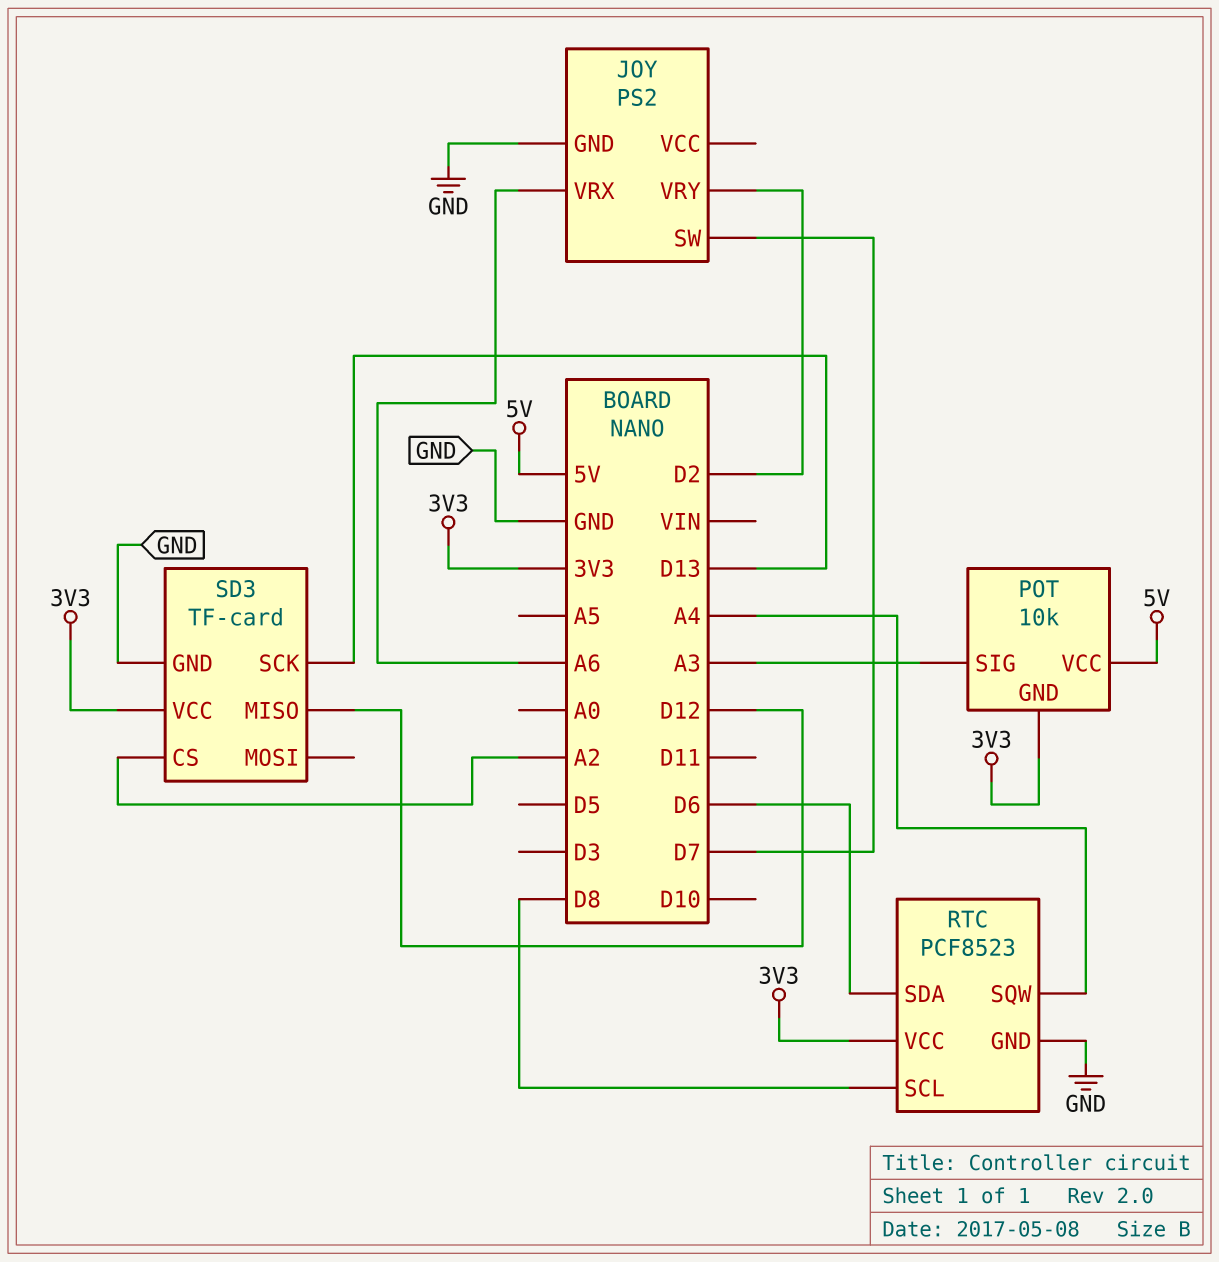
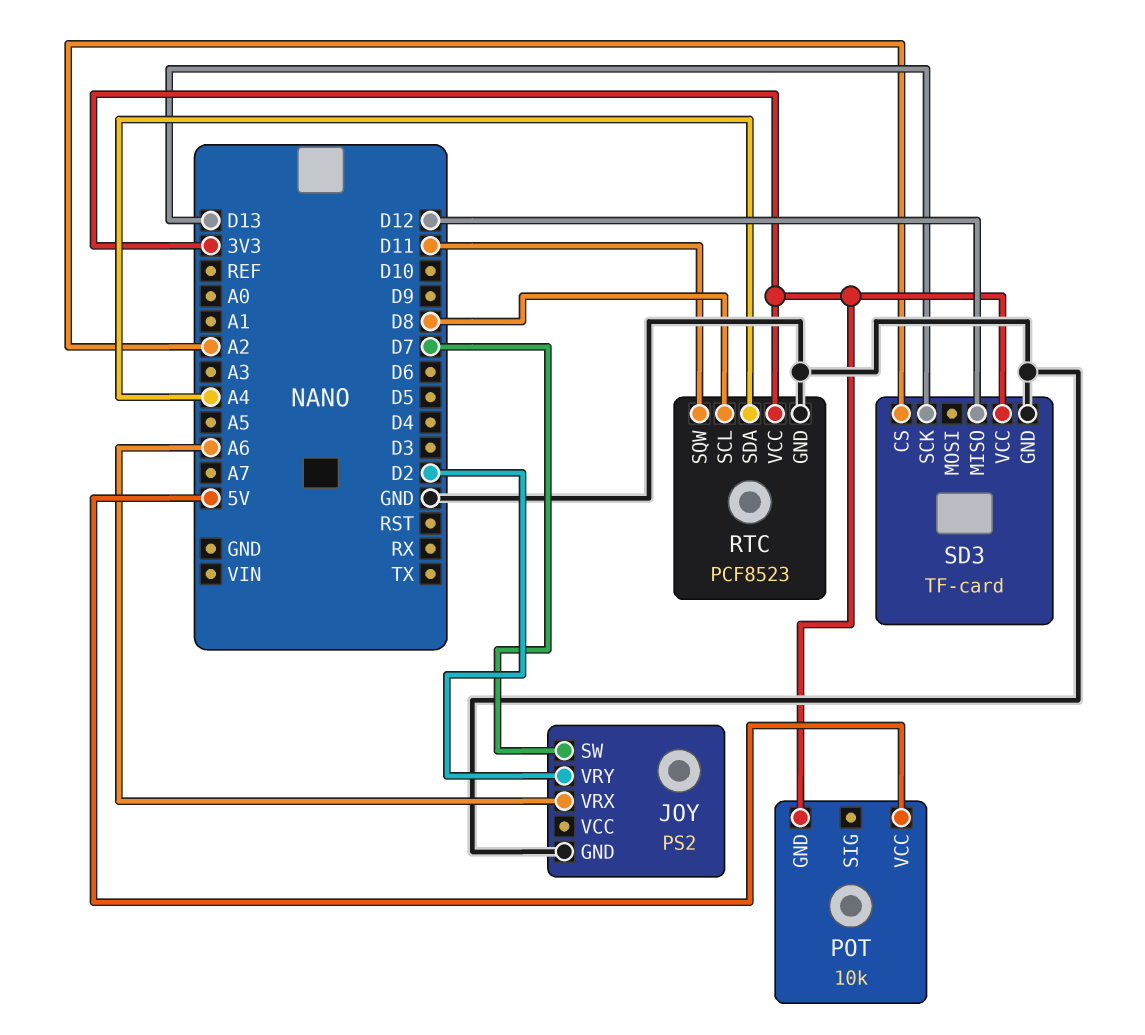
POT pin SIG: A3 -> none
RTC pin SDA: D6 -> A4
RTC pin SQW: A4 -> D11

